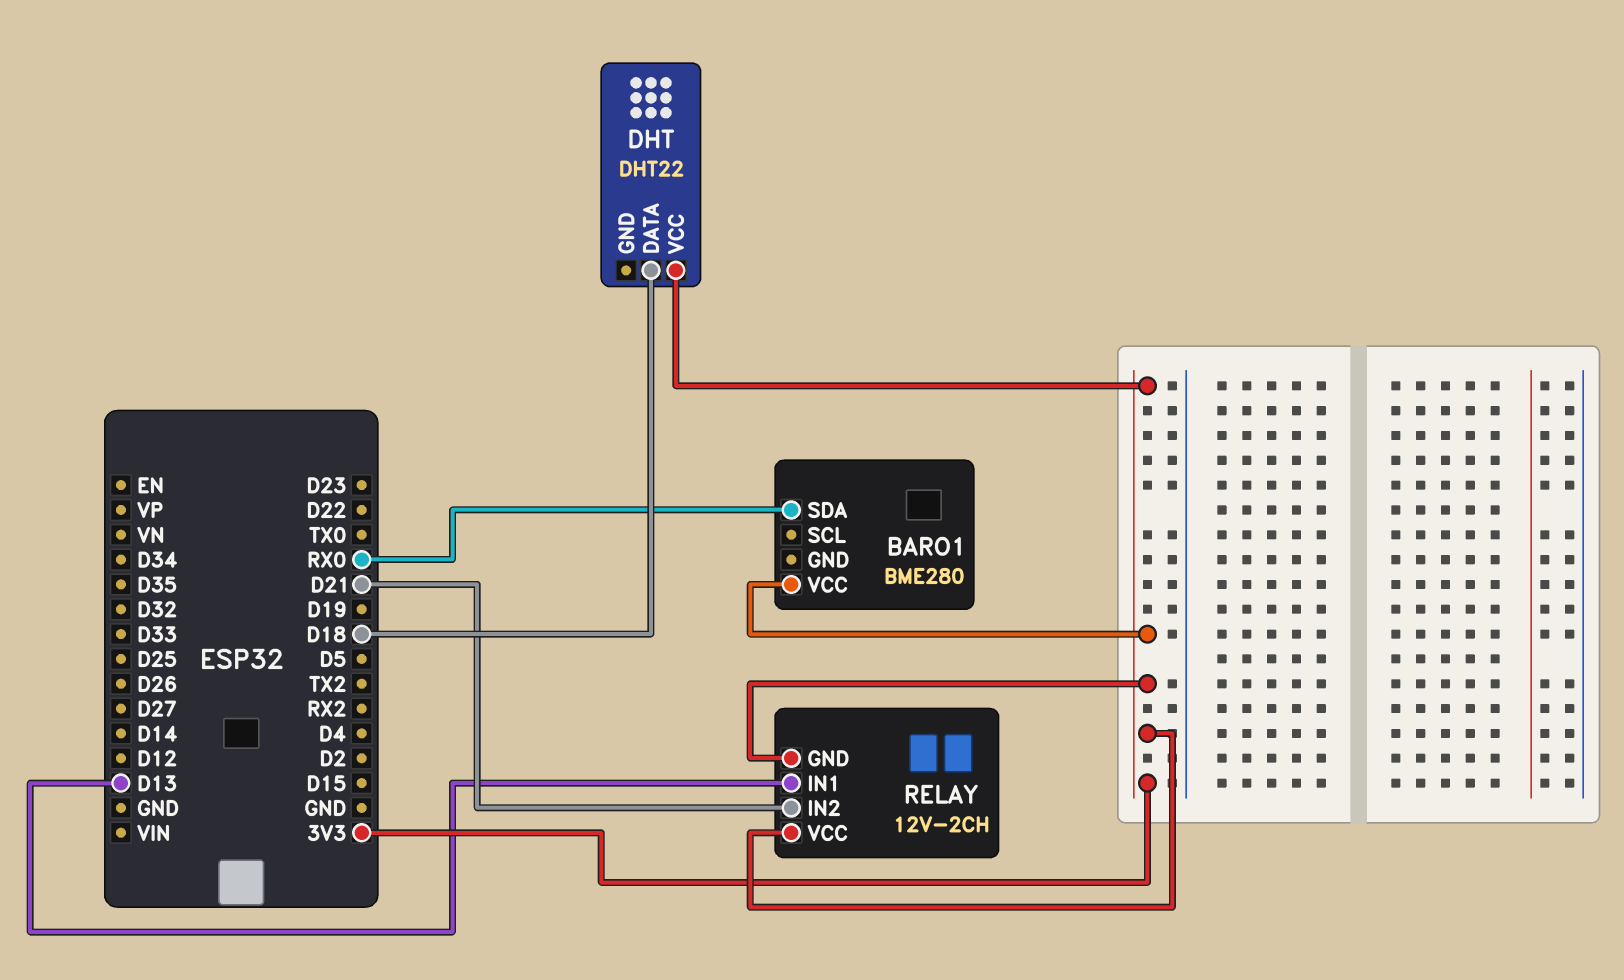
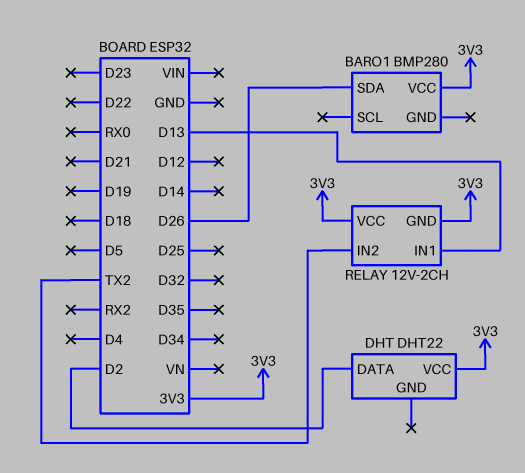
BARO1: BME280 -> BMP280
BARO1 pin SDA: RX0 -> D26
DHT pin DATA: D18 -> D2
RELAY pin IN2: D21 -> TX2

